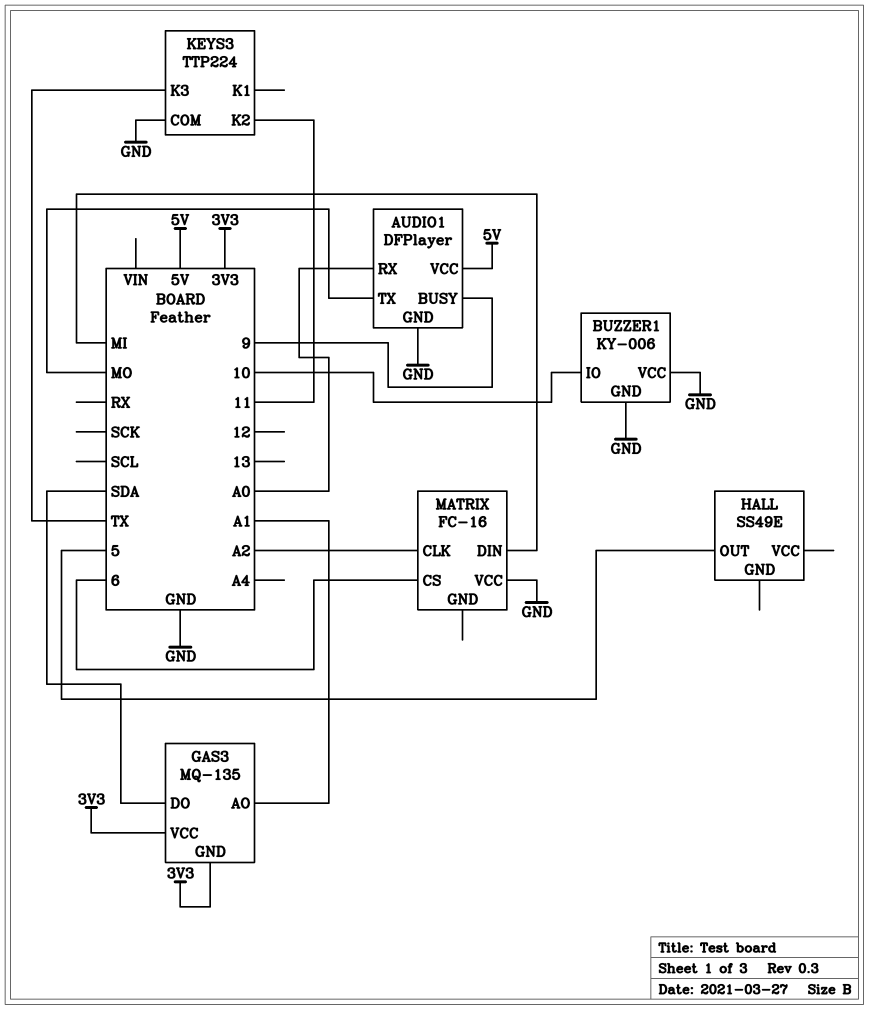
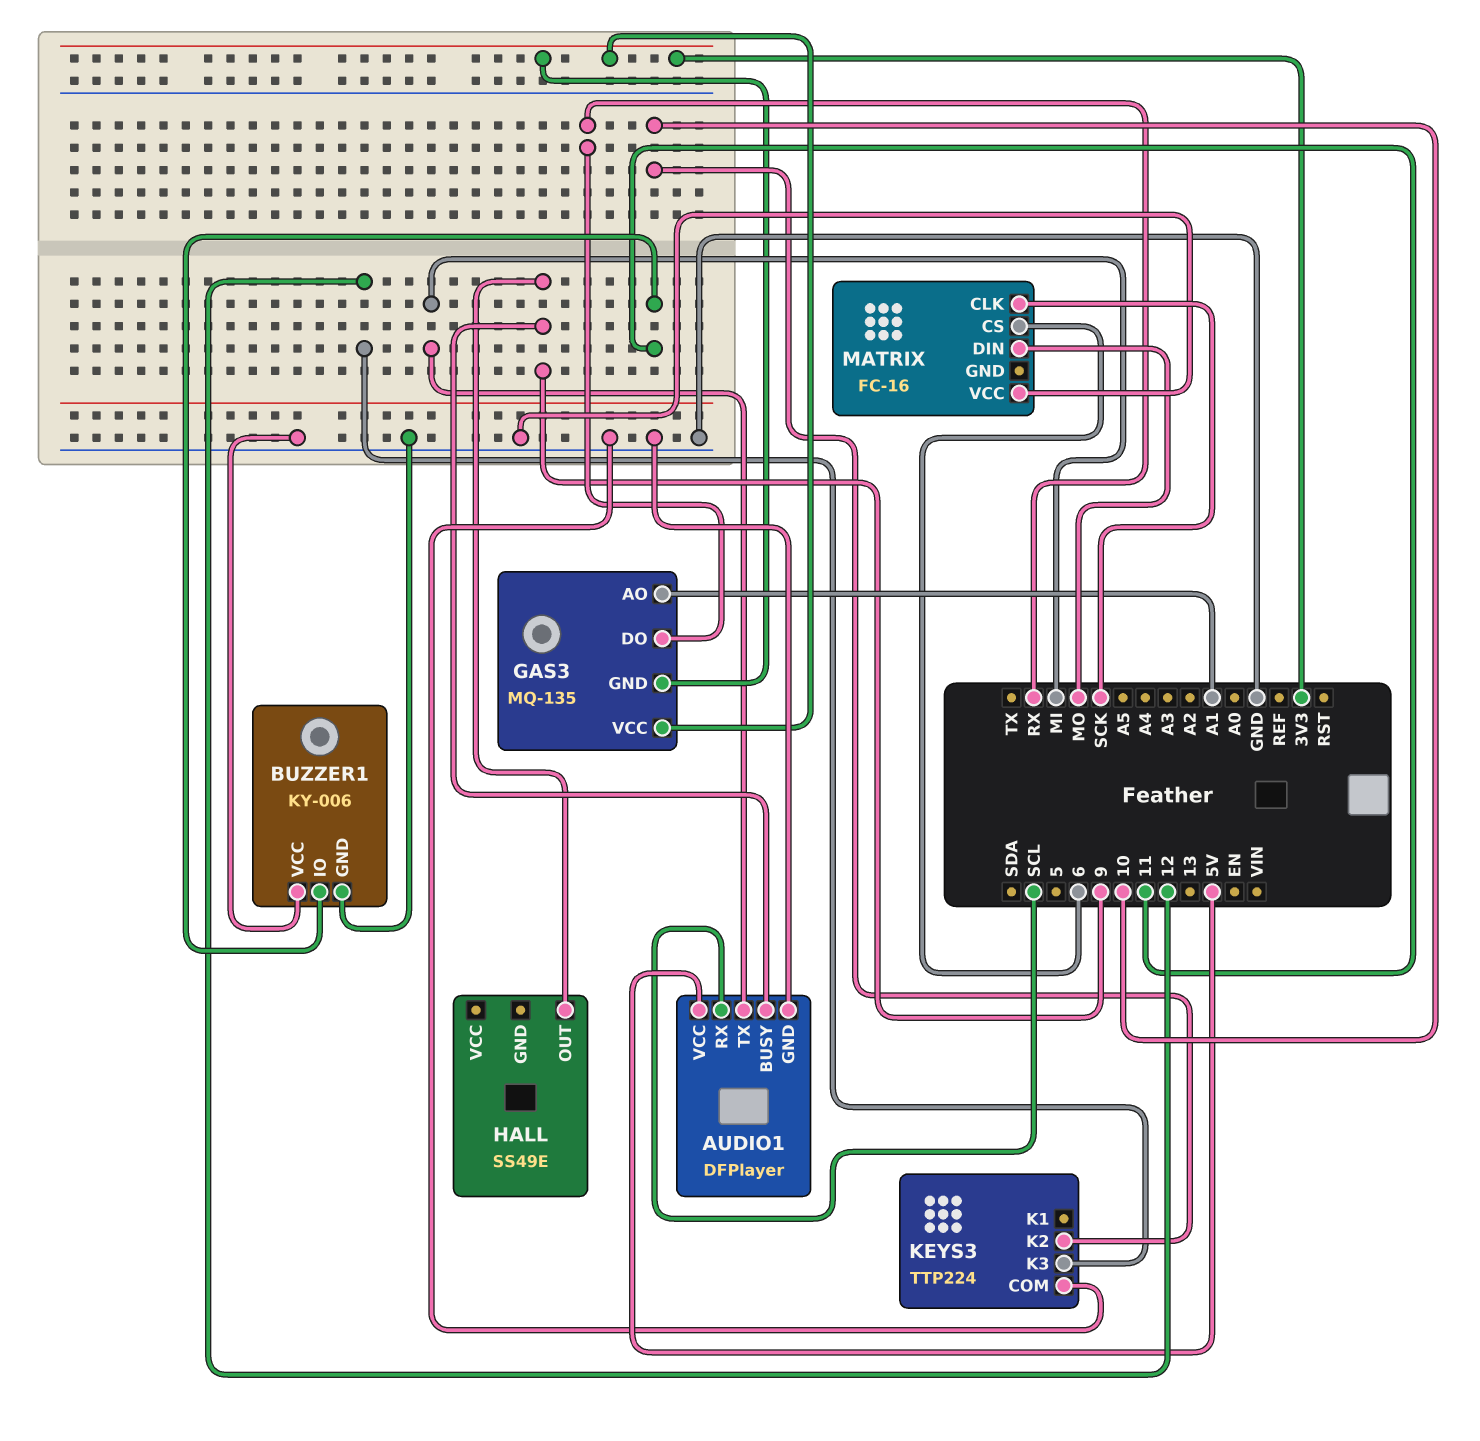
AUDIO1 pin RX: A0 -> SCL
AUDIO1 pin TX: MO -> MI
BUZZER1 pin IO: 10 -> 11
GAS3 pin DO: SDA -> RX
HALL pin OUT: 5 -> 9
KEYS3 pin K2: 11 -> 10
KEYS3 pin K3: TX -> 12
MATRIX pin CLK: A2 -> SCK
MATRIX pin DIN: MI -> MO

